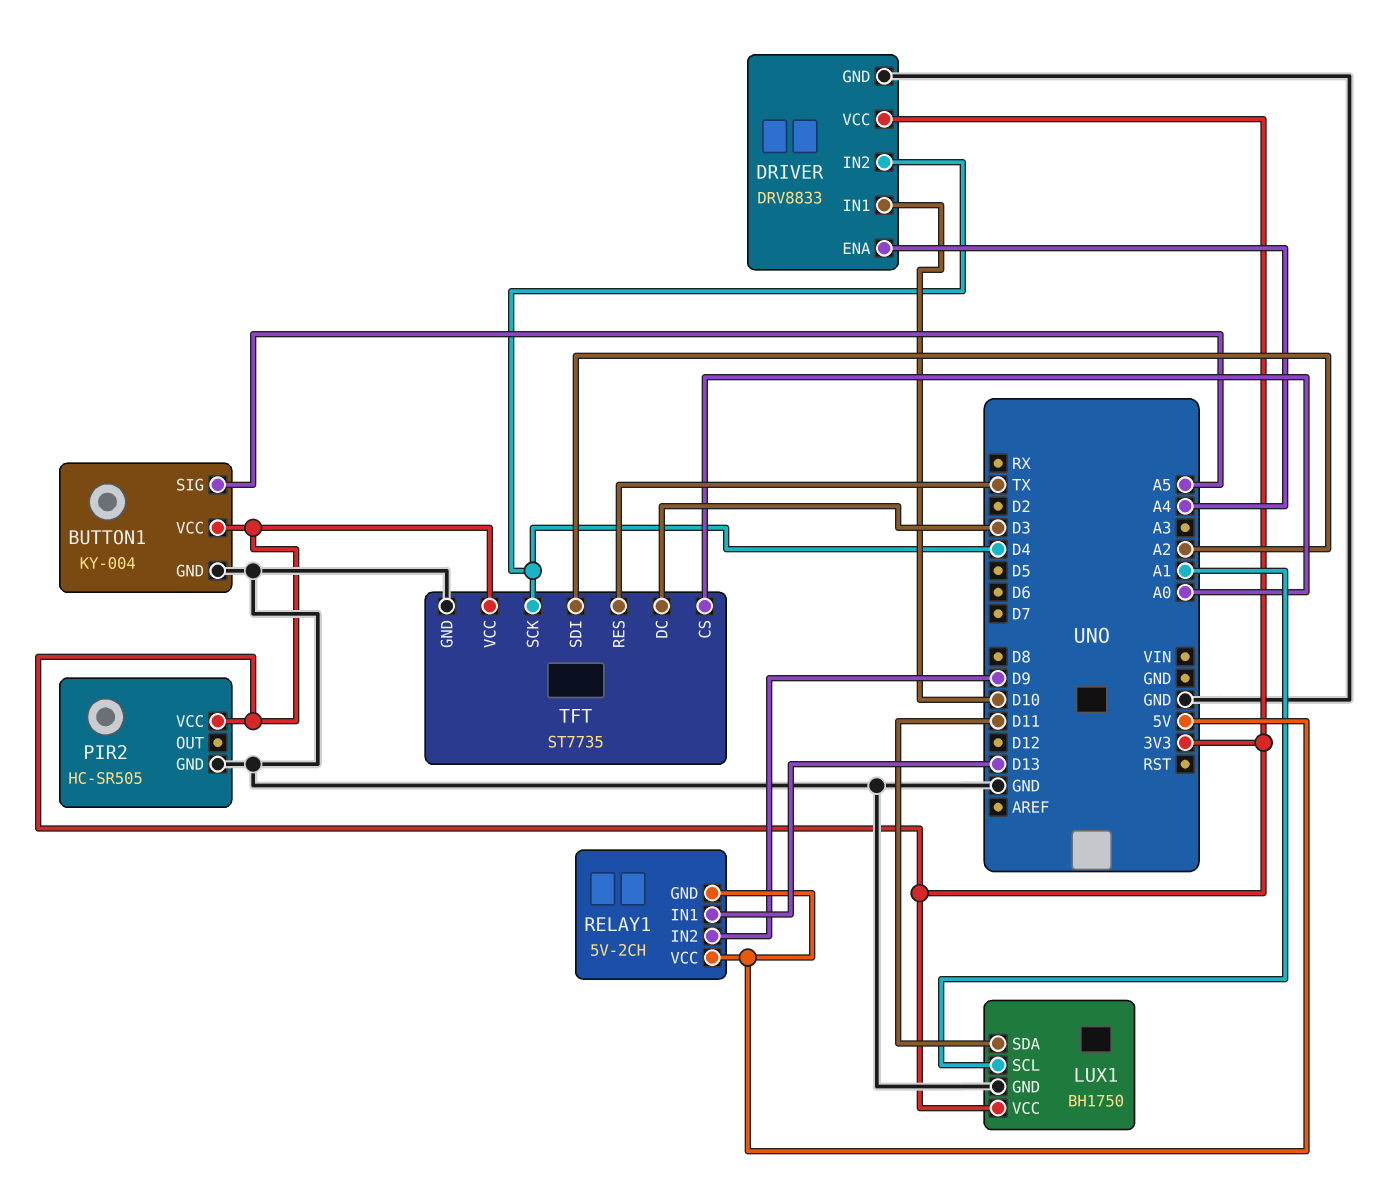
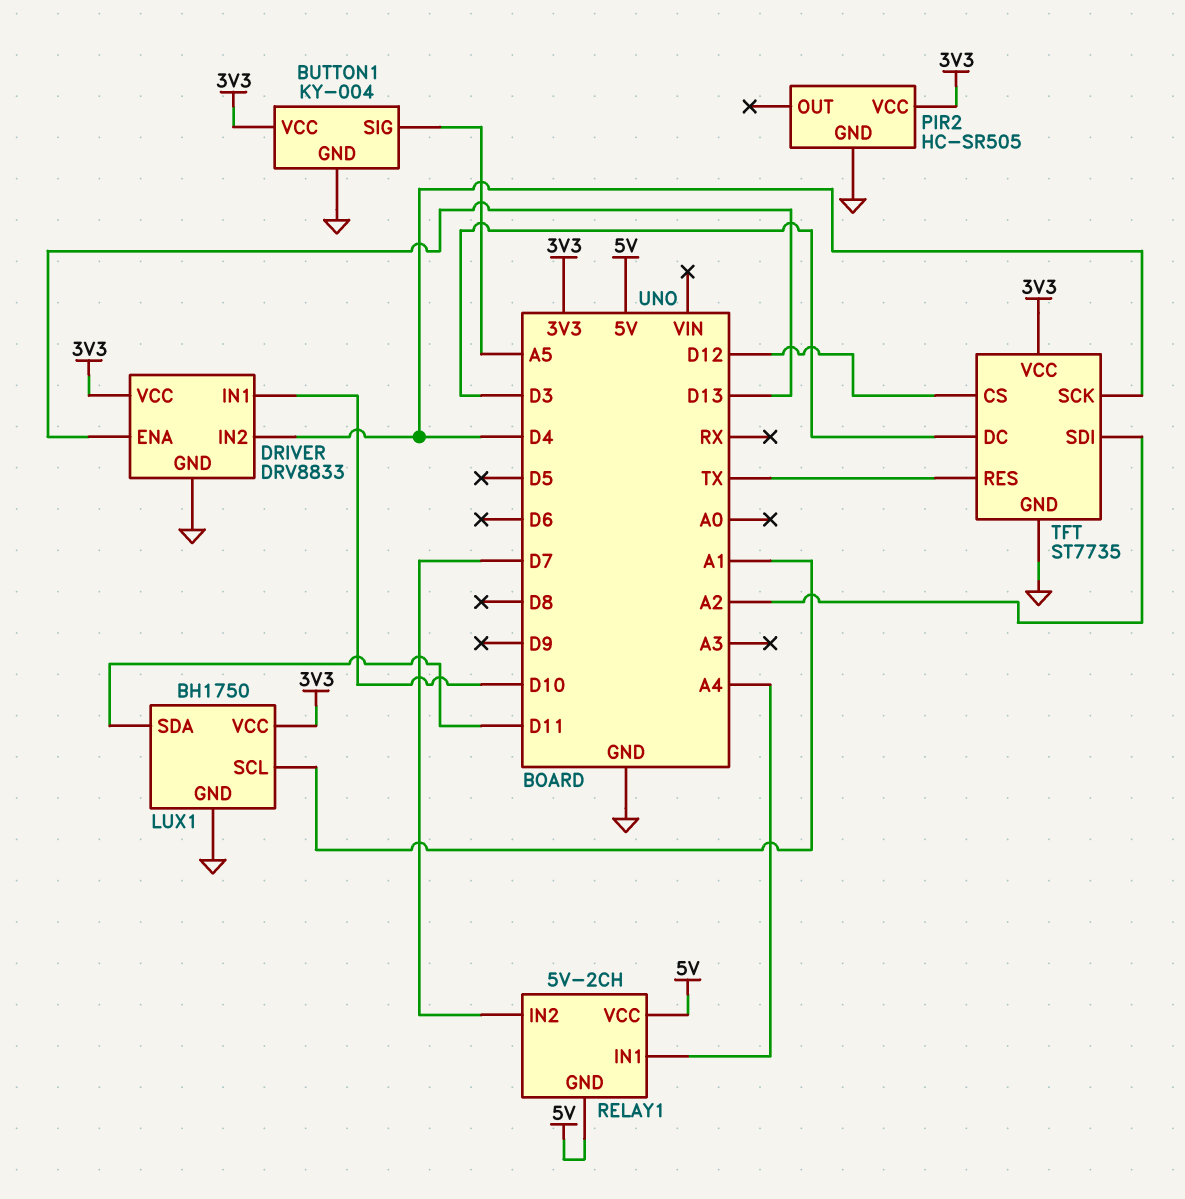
DRIVER pin ENA: A4 -> D13
RELAY1 pin IN1: D13 -> A4
RELAY1 pin IN2: D9 -> D7
TFT pin CS: A0 -> D12

